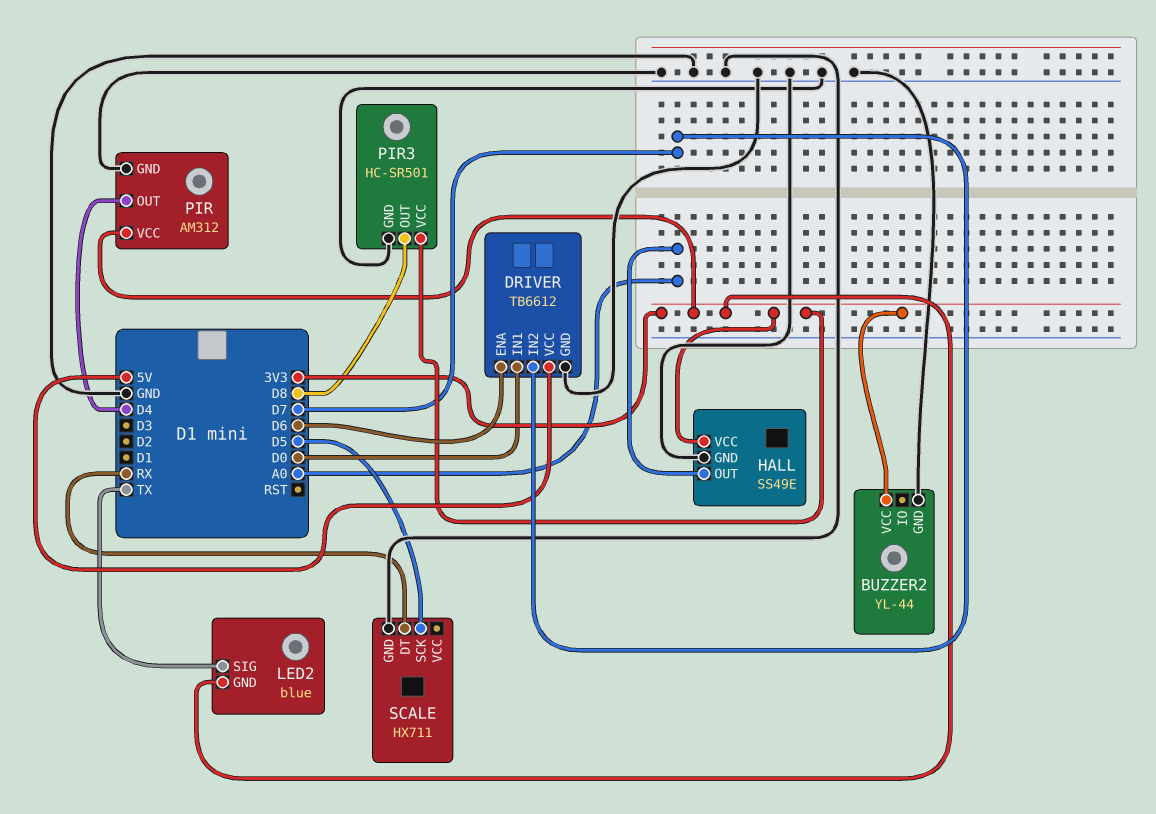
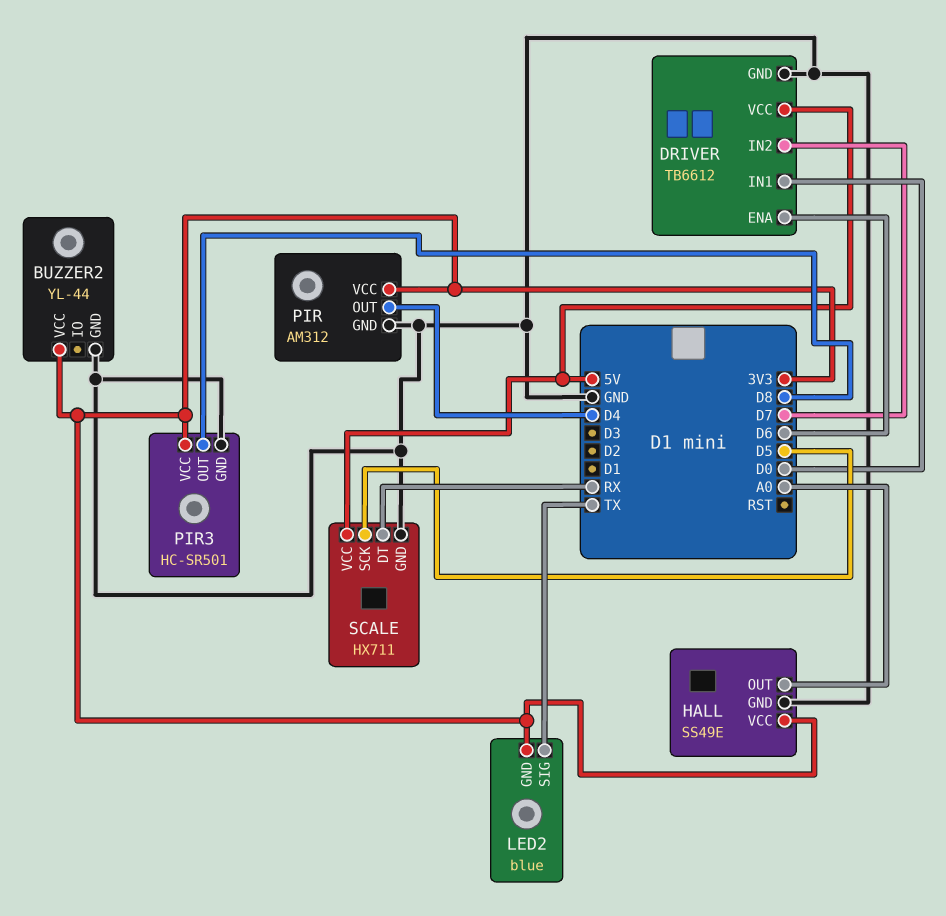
SCALE pin VCC: none -> 5V

